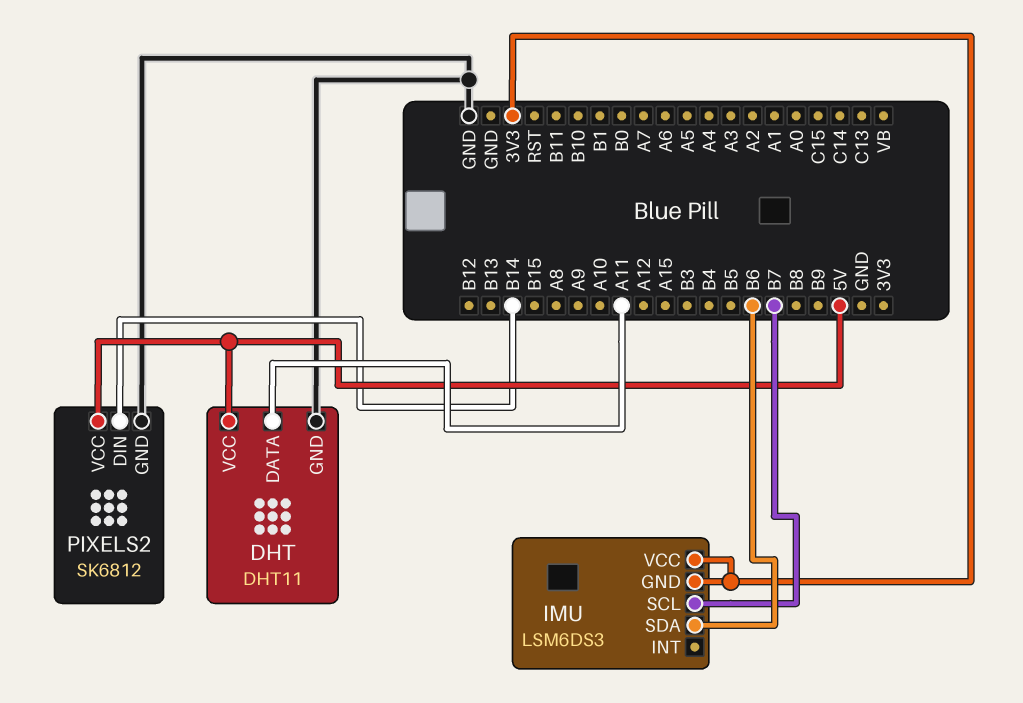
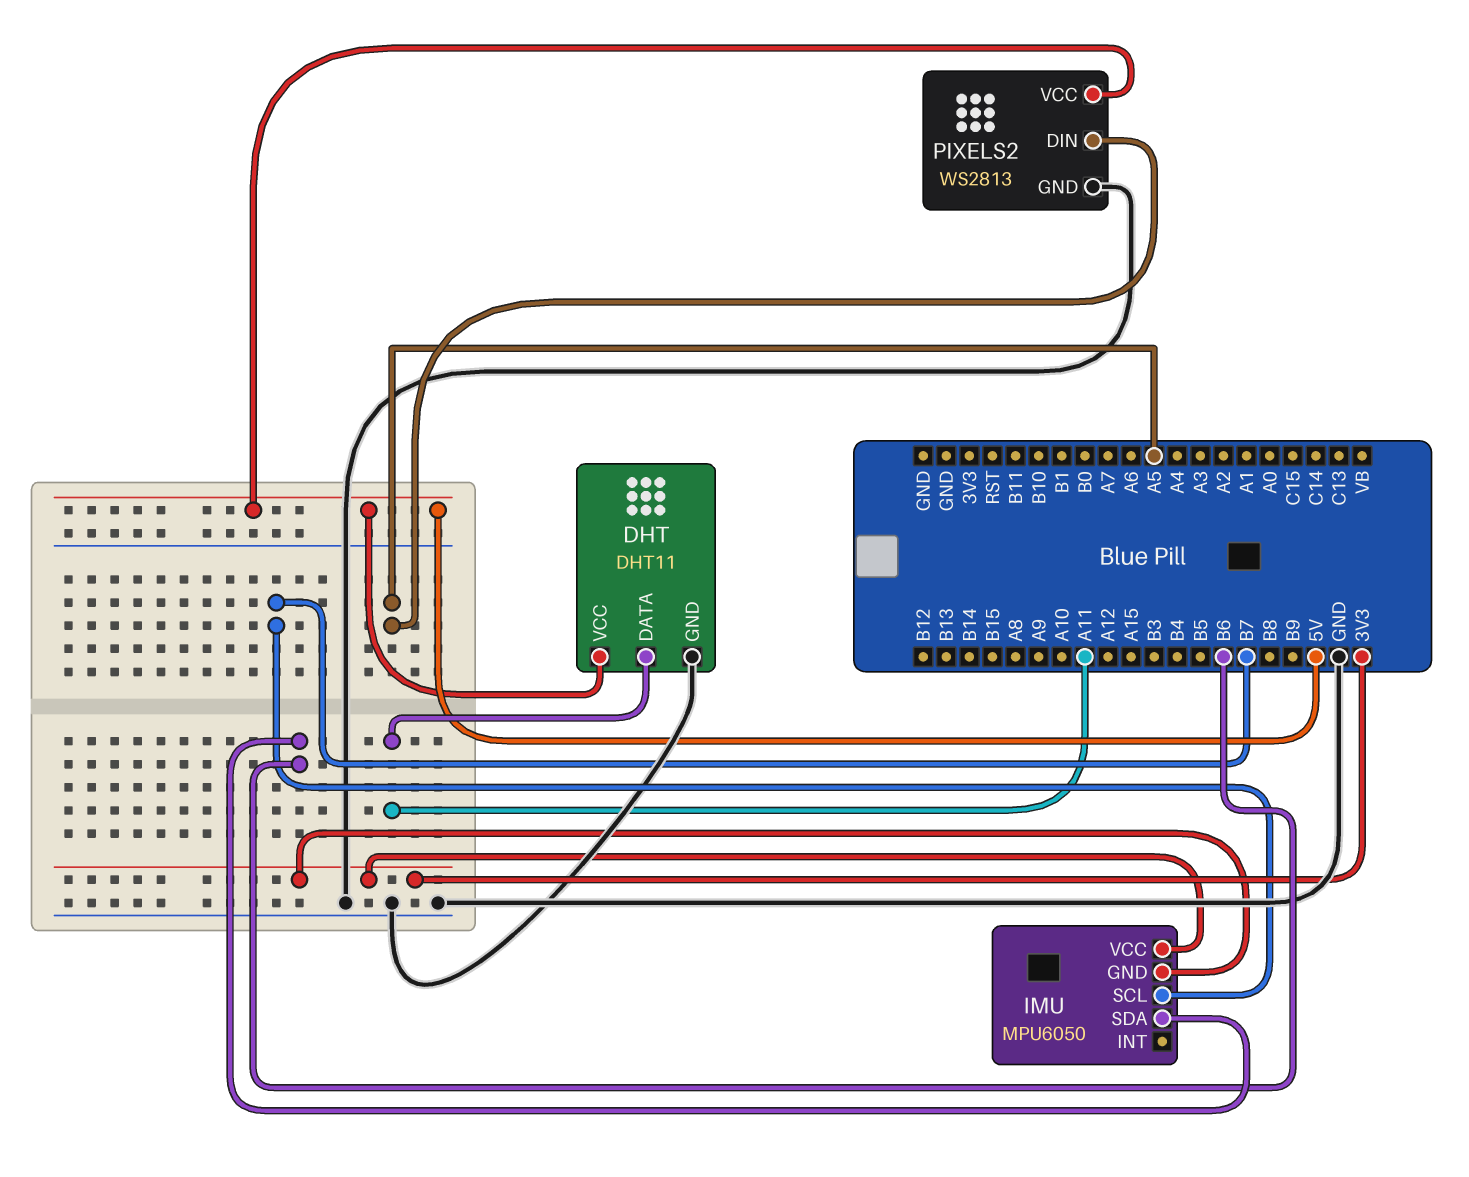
IMU: LSM6DS3 -> MPU6050
PIXELS2: SK6812 -> WS2813
PIXELS2 pin DIN: B14 -> A5

